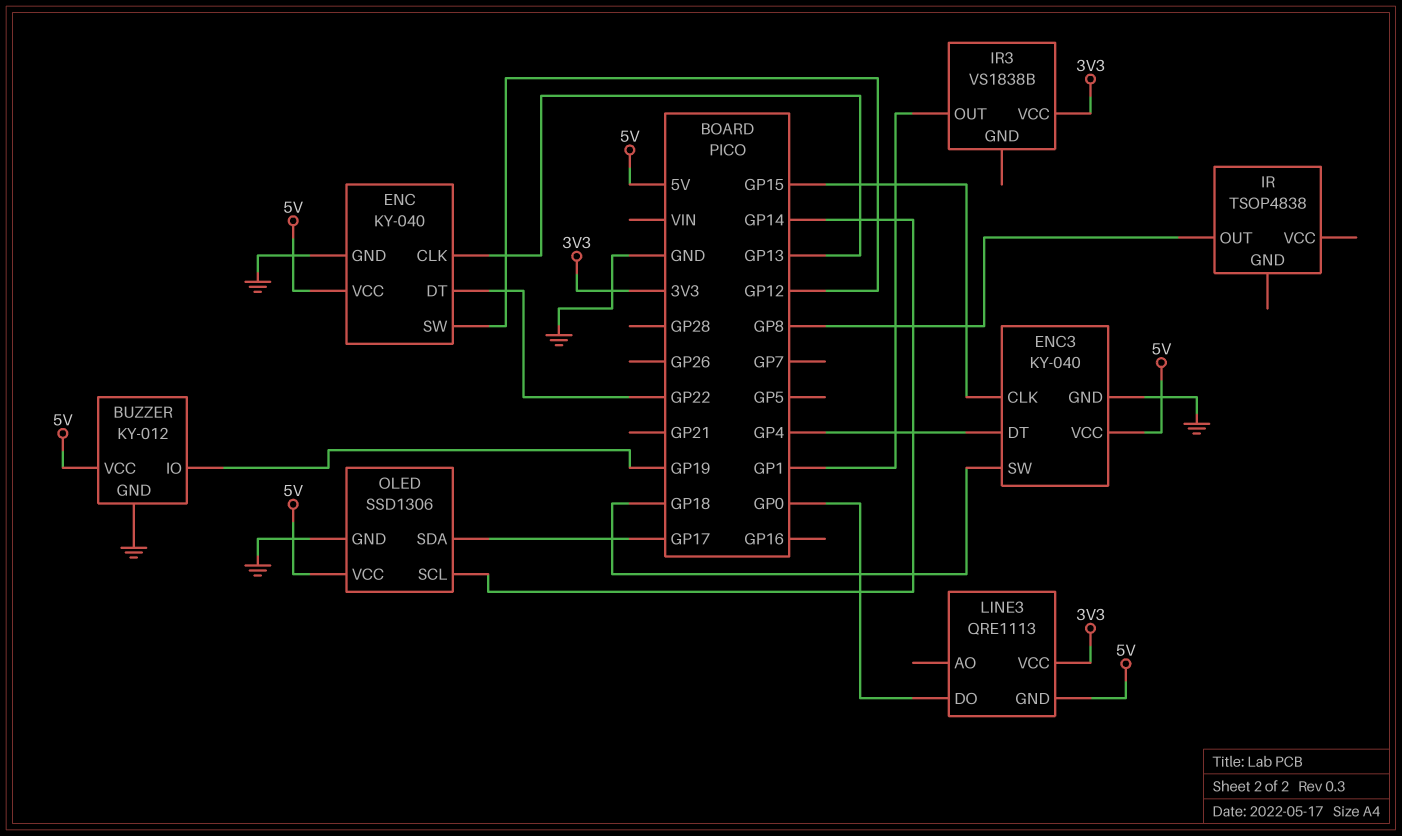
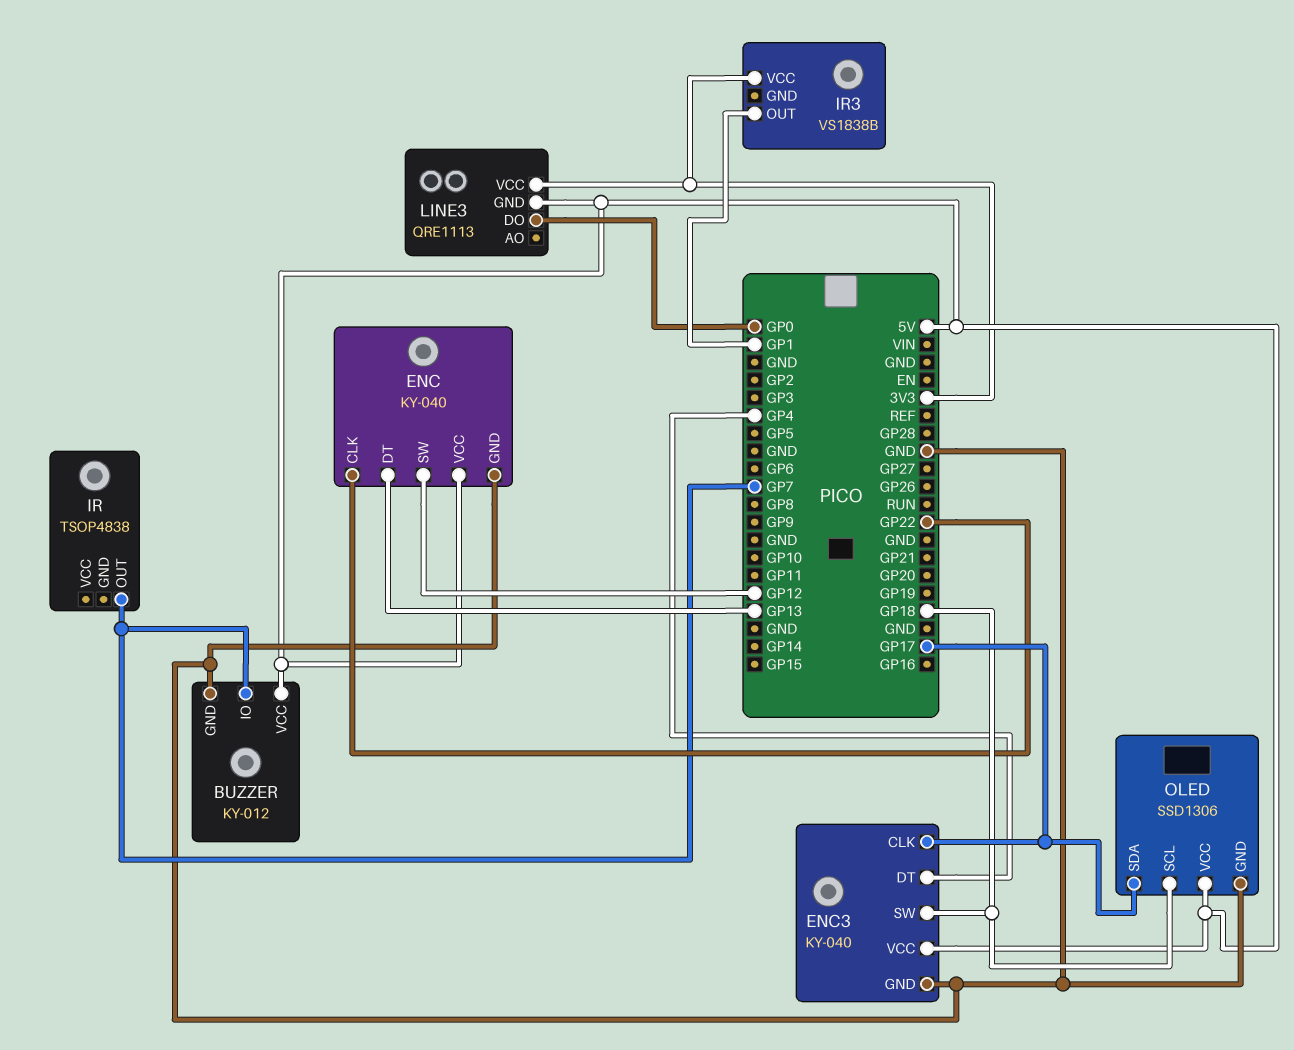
BUZZER pin IO: GP19 -> GP7
ENC pin CLK: GP13 -> GP22
ENC pin DT: GP22 -> GP13
ENC3 pin CLK: GP15 -> GP17
IR pin OUT: GP8 -> GP7
OLED pin SCL: GP14 -> GP18

